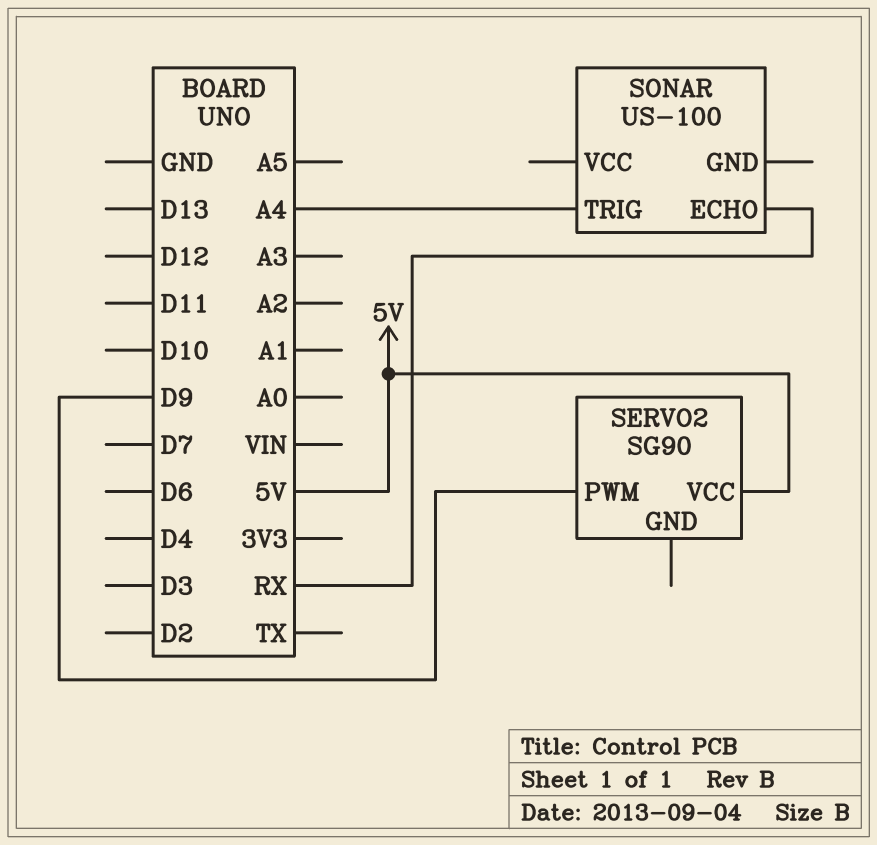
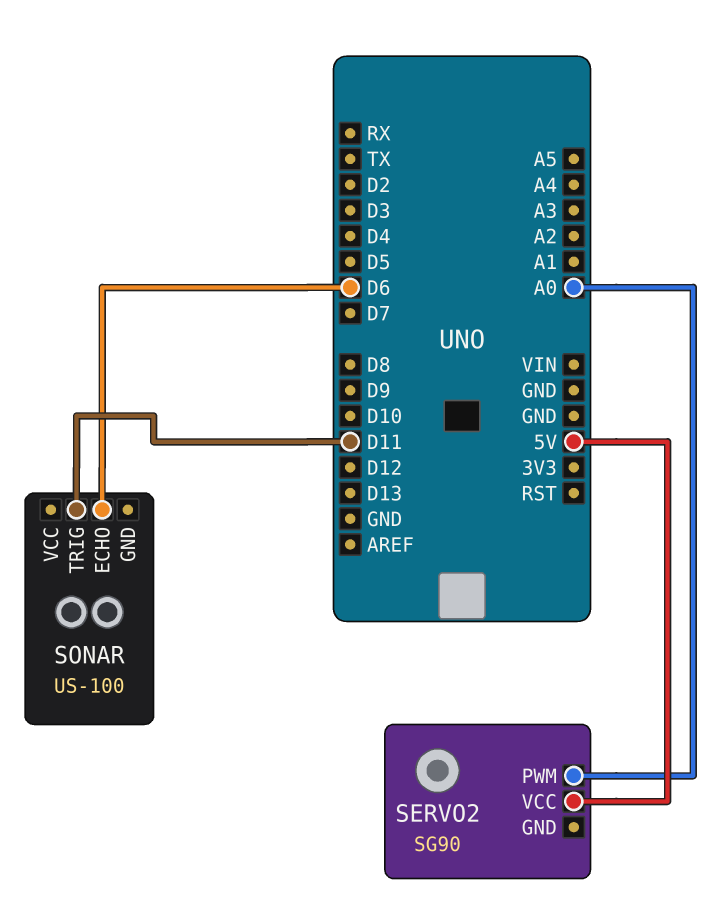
SERVO2 pin PWM: D9 -> A0
SONAR pin ECHO: RX -> D6
SONAR pin TRIG: A4 -> D11

